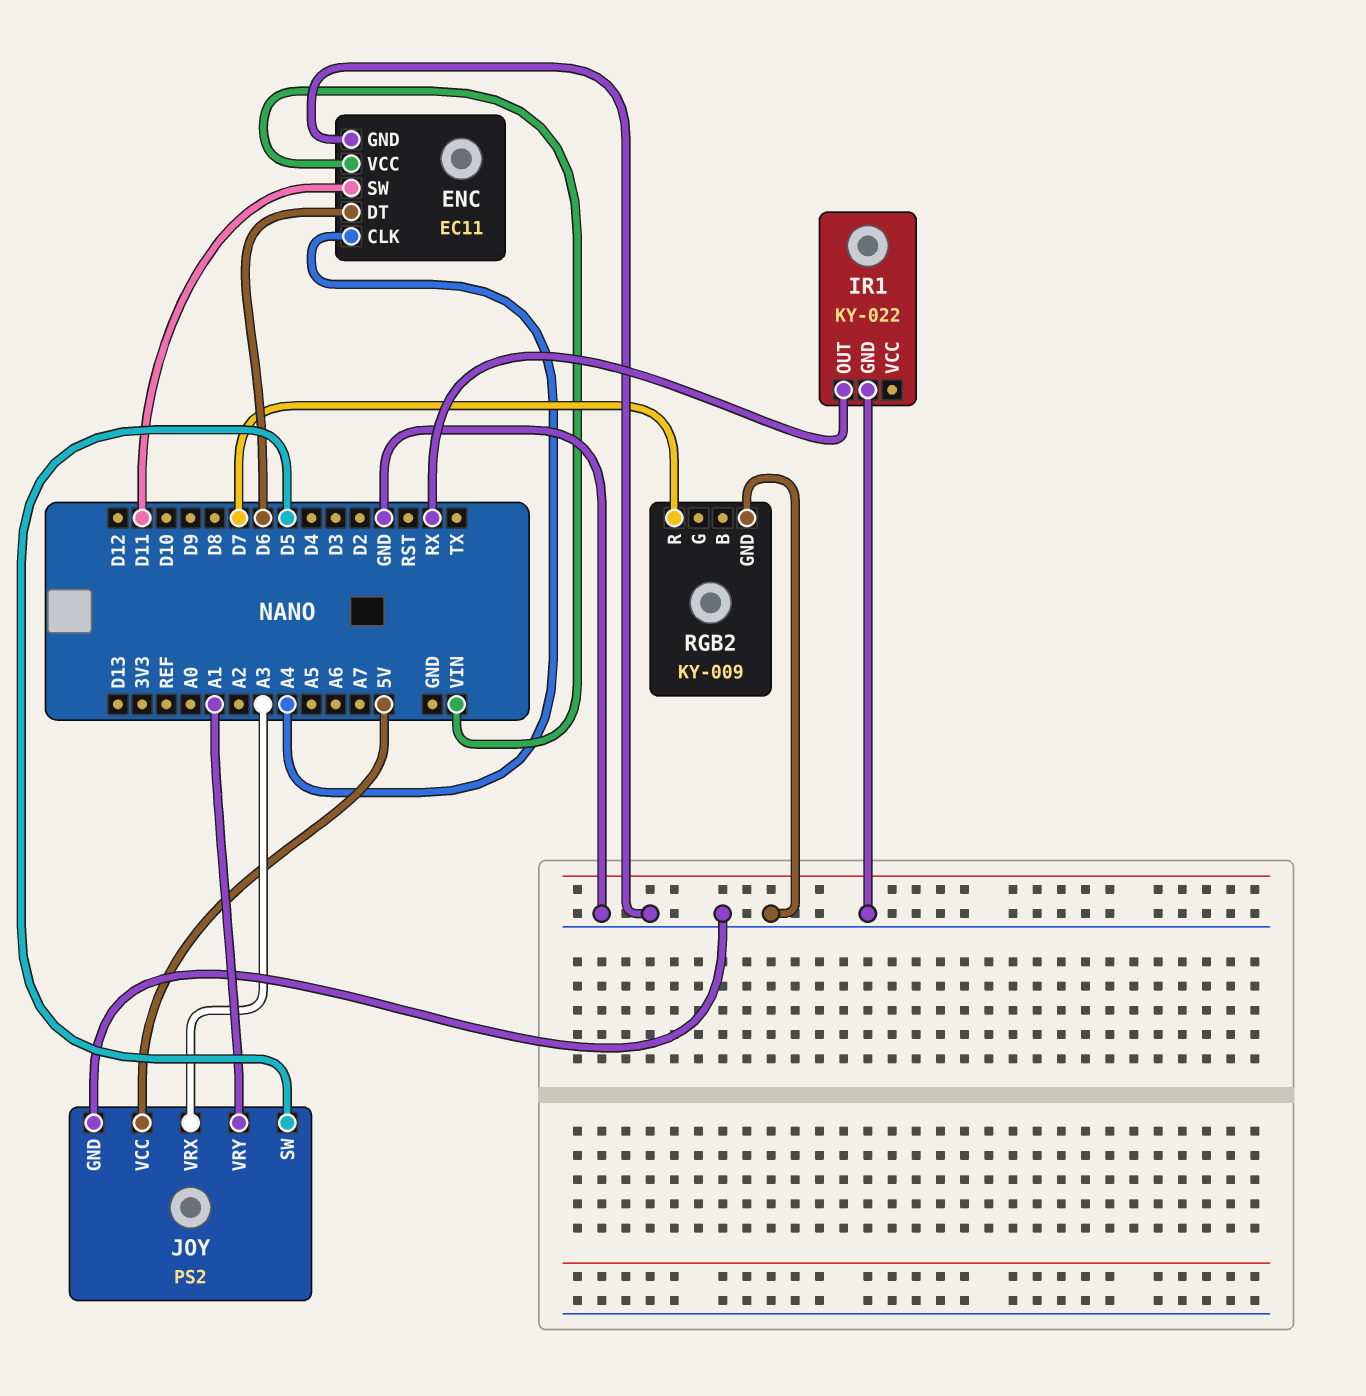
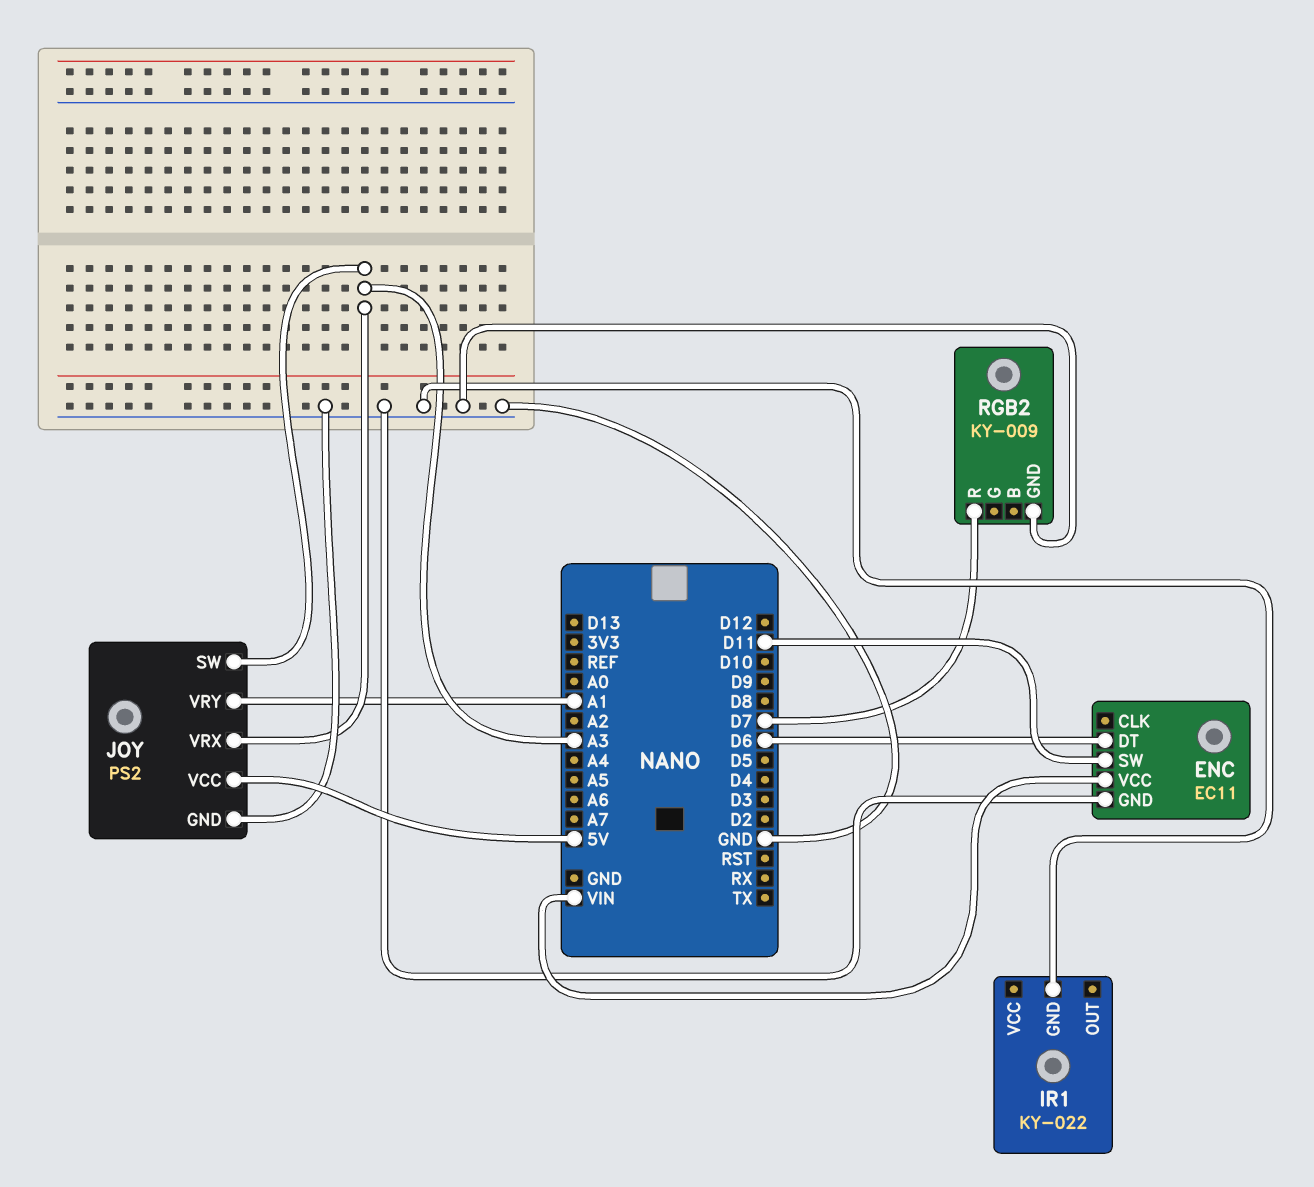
ENC pin CLK: A4 -> none
IR1 pin OUT: RX -> none
JOY pin SW: D5 -> A3

